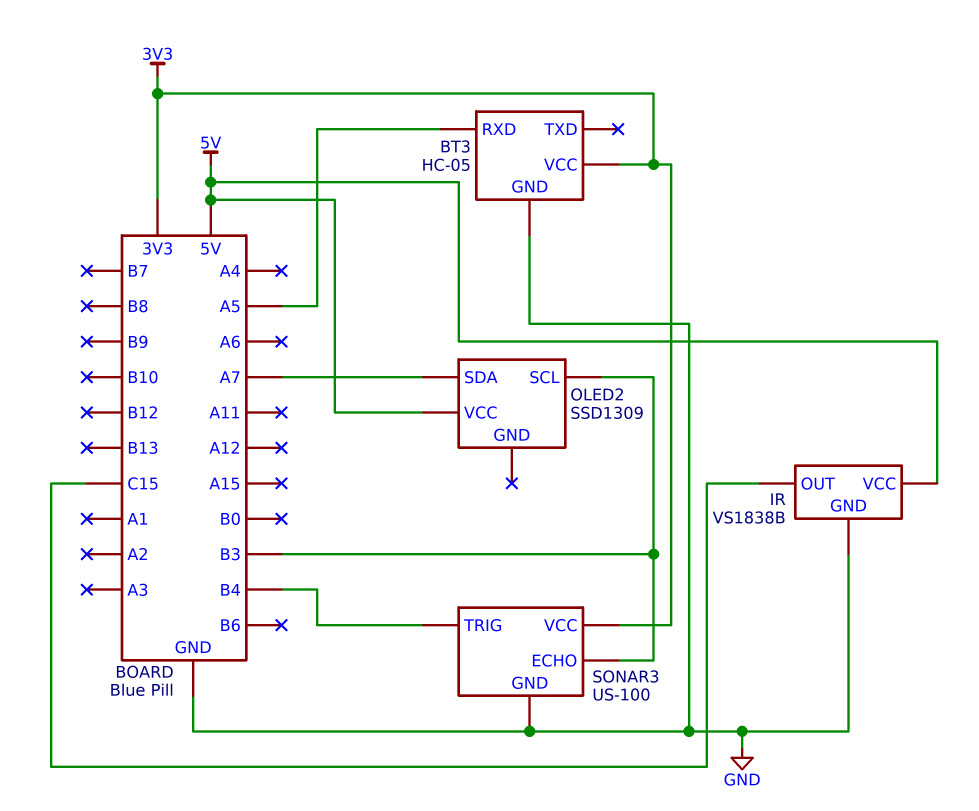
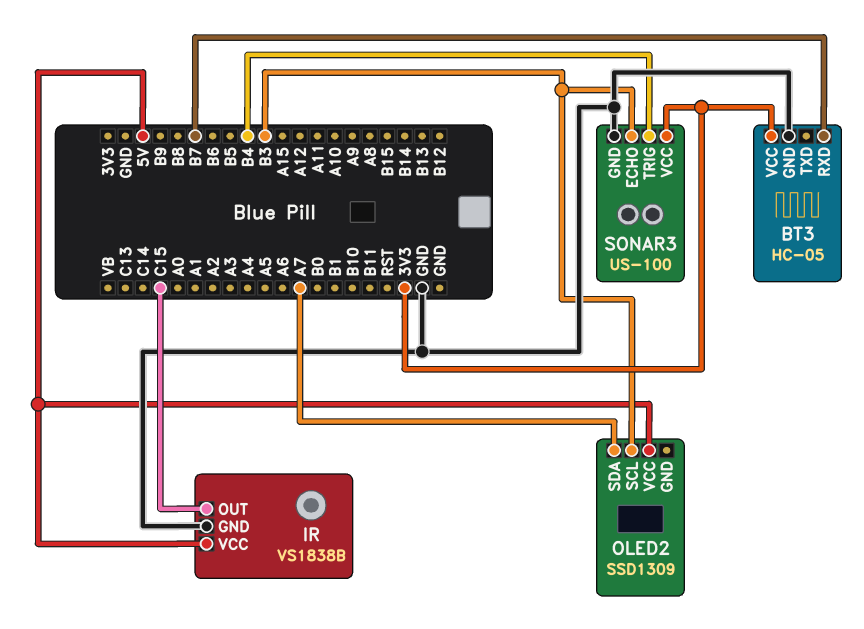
BT3 pin RXD: A5 -> B7

